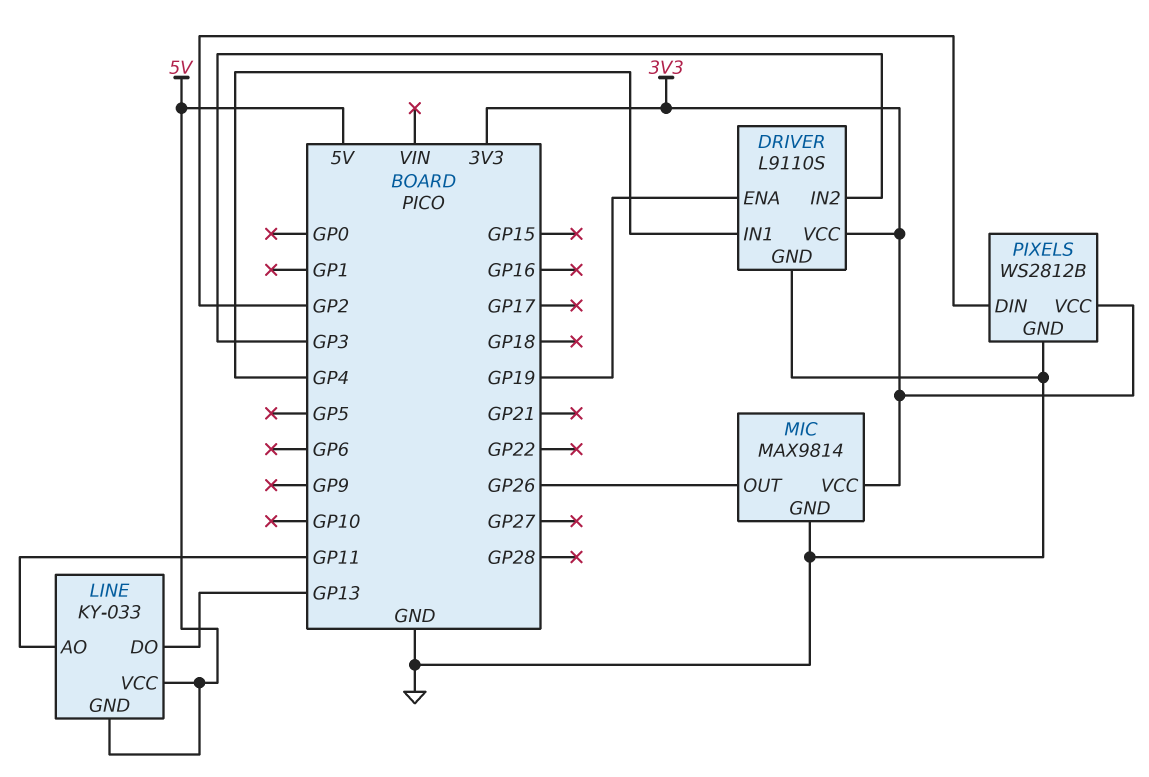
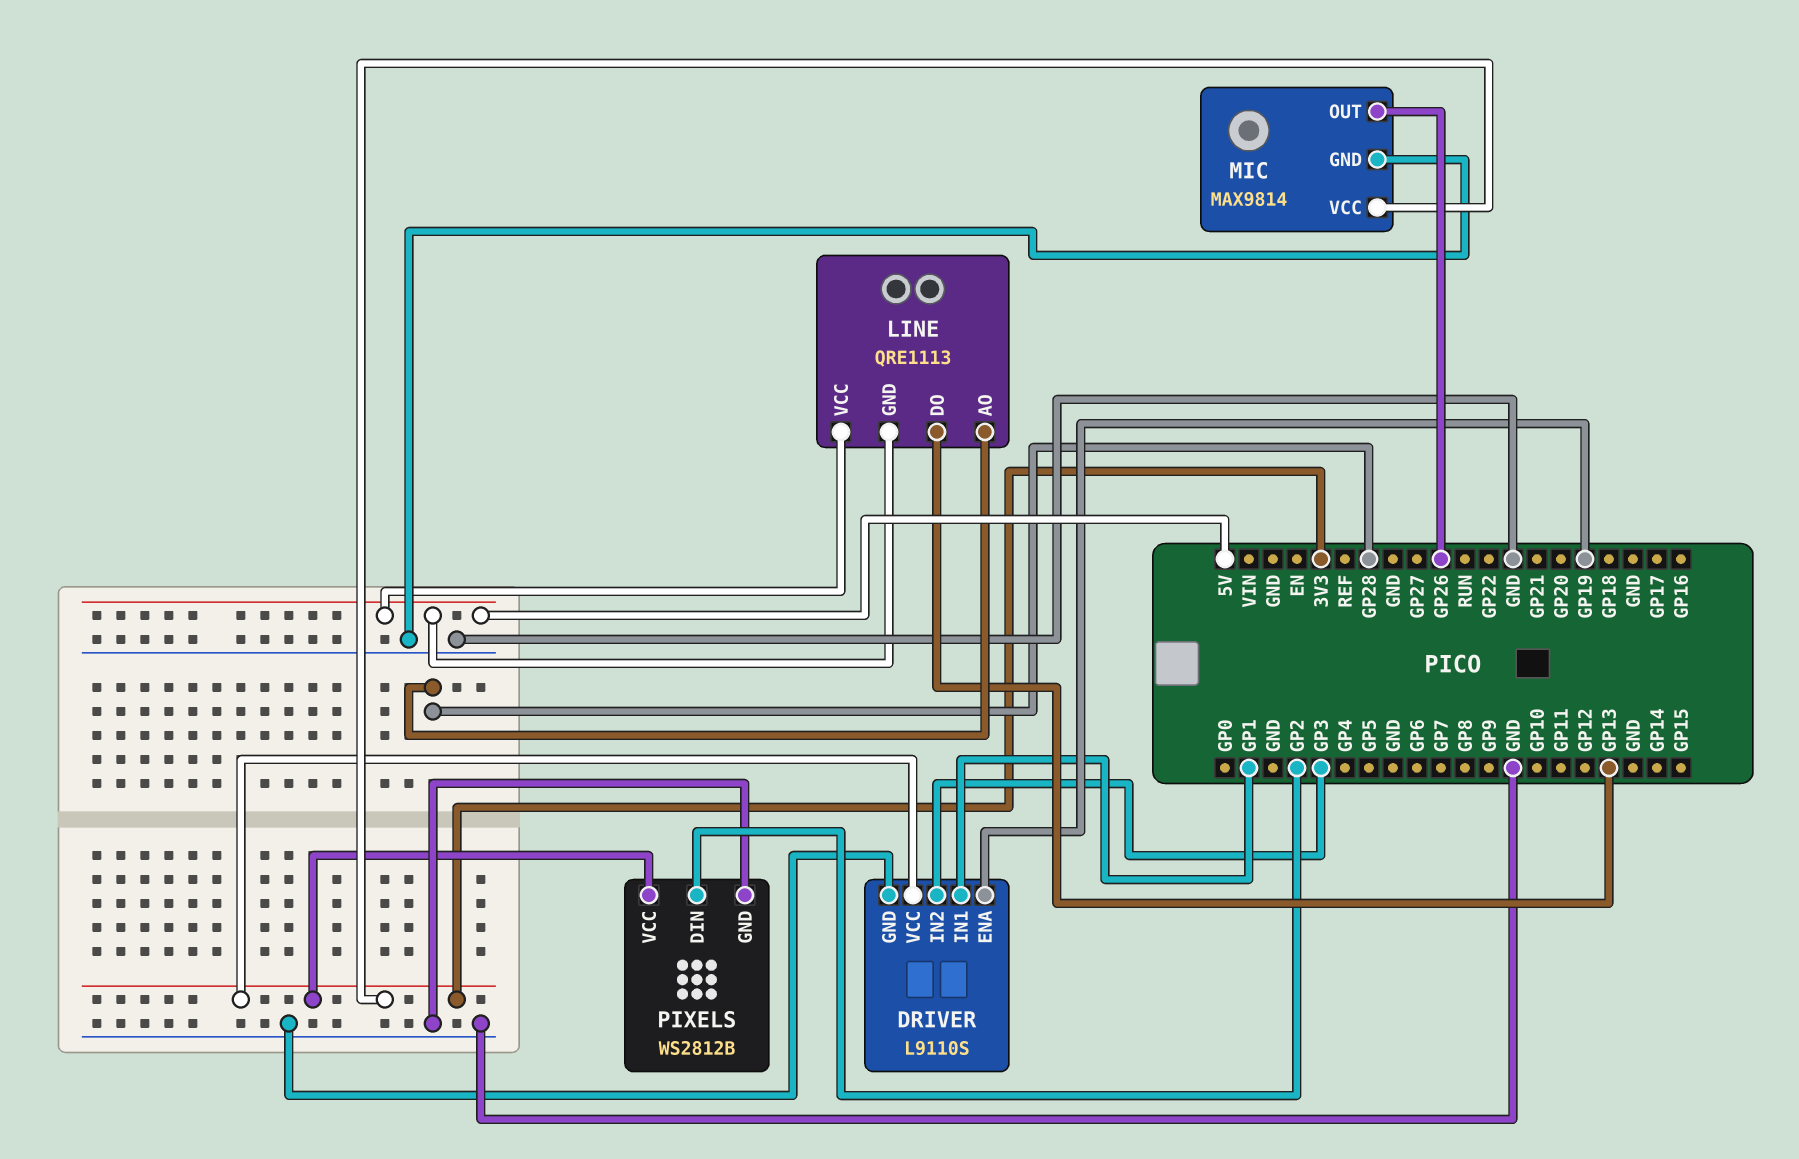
DRIVER pin IN1: GP4 -> GP1
LINE: KY-033 -> QRE1113
LINE pin AO: GP11 -> GP28

